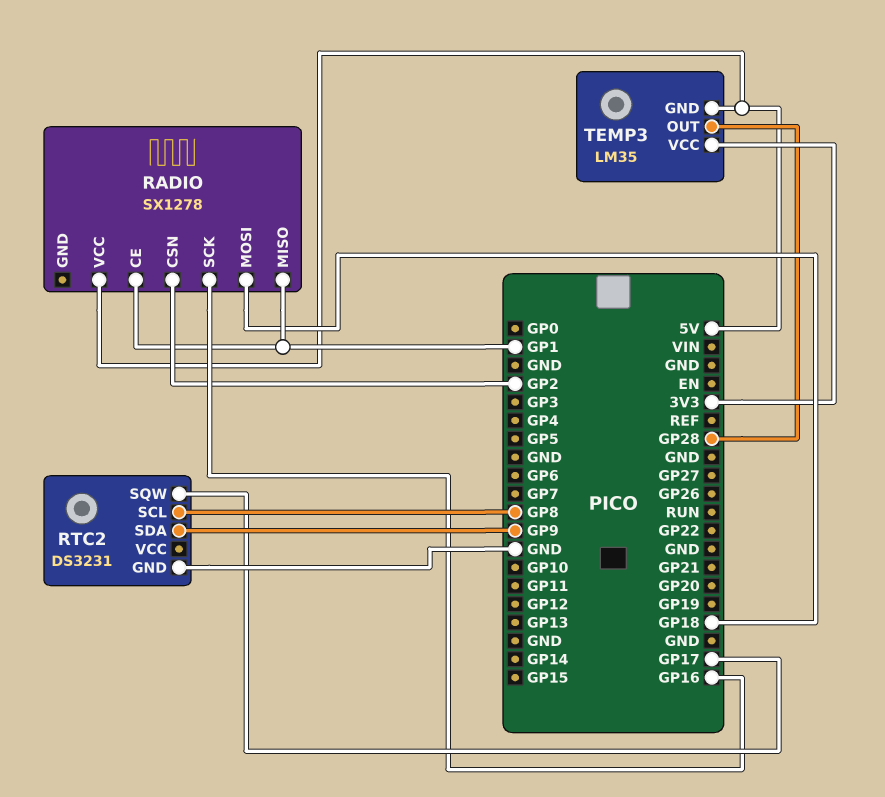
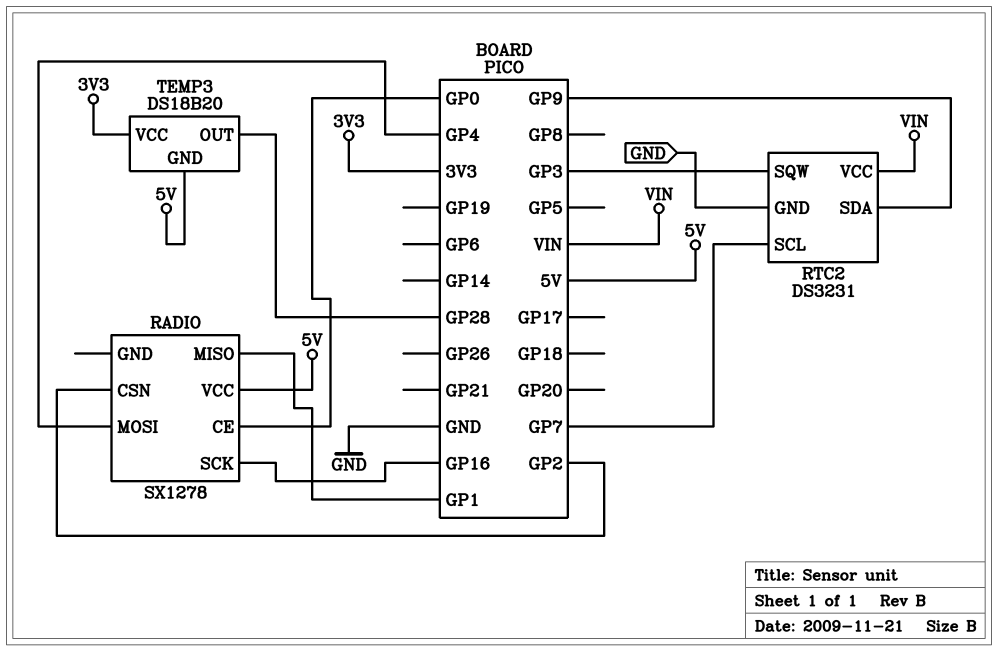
RADIO pin CE: GP1 -> GP0
RADIO pin MOSI: GP18 -> GP4
RTC2 pin SCL: GP8 -> GP7
RTC2 pin SQW: GP17 -> GP3
RTC2 pin VCC: none -> VIN
TEMP3: LM35 -> DS18B20

